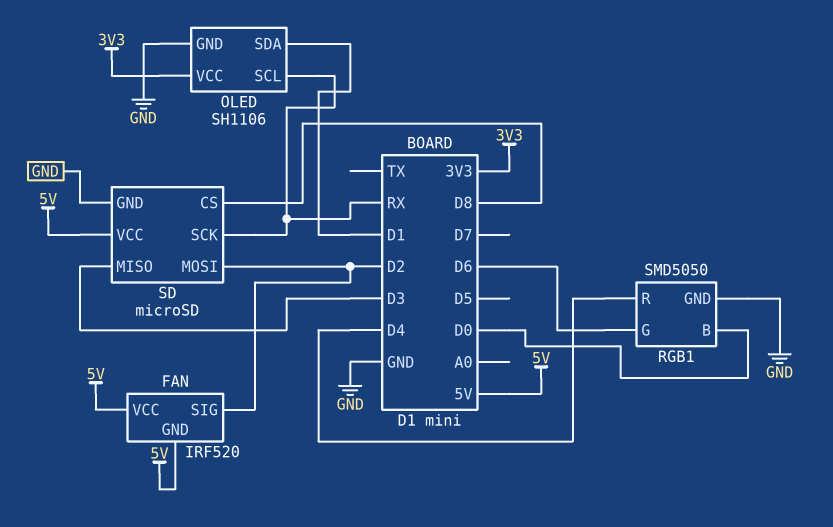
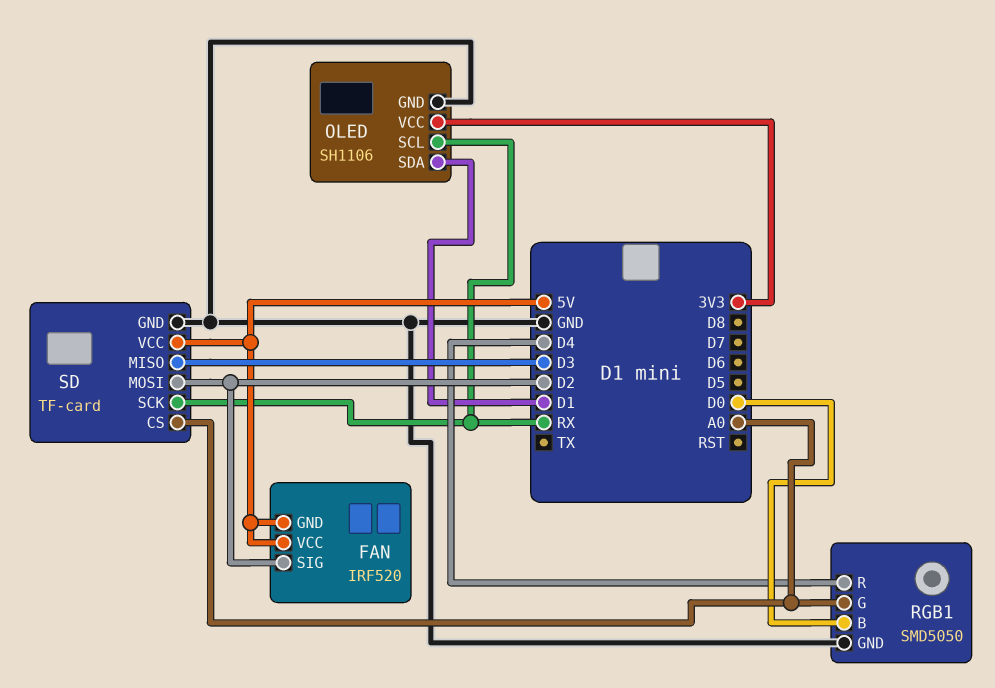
RGB1 pin G: D6 -> A0
SD: microSD -> TF-card
SD pin CS: D8 -> A0

